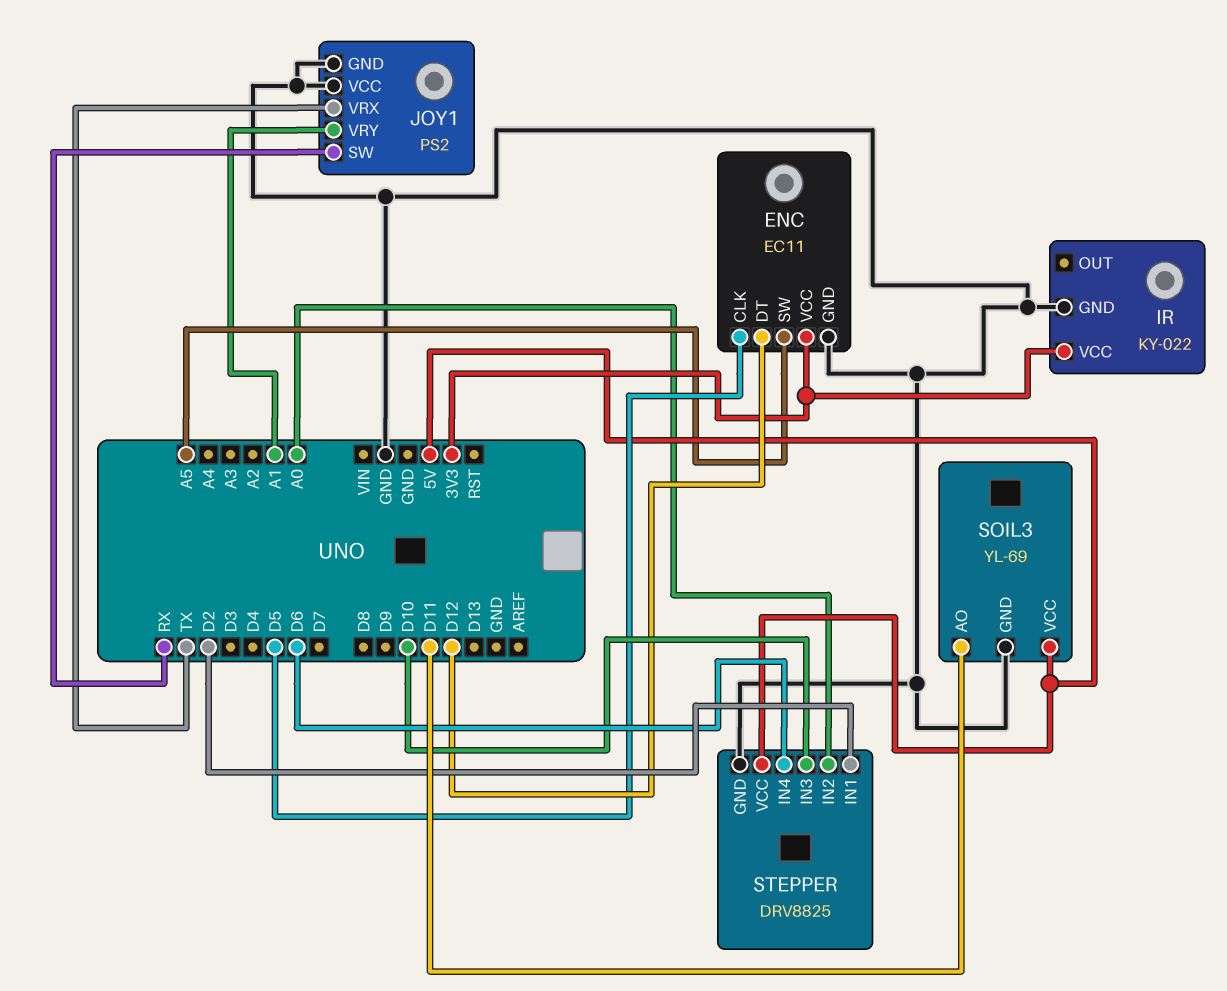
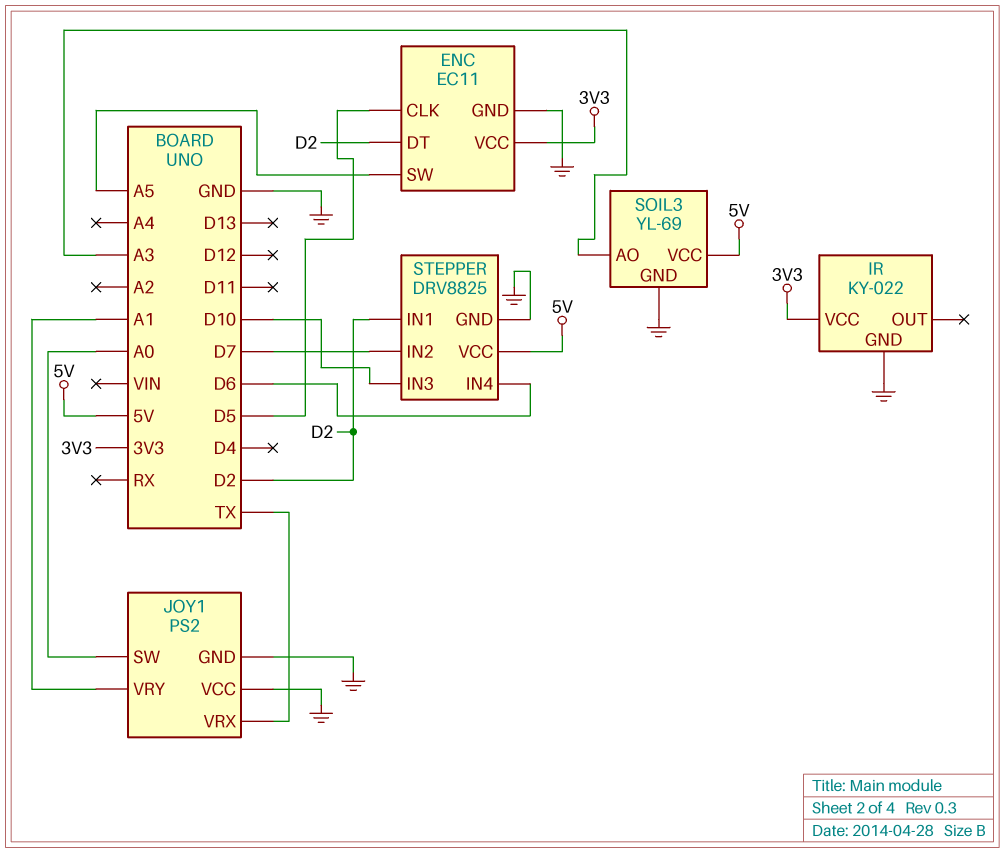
ENC pin DT: D12 -> D2
JOY1 pin SW: RX -> A0
SOIL3 pin AO: D11 -> A3
STEPPER pin IN2: A0 -> D7

